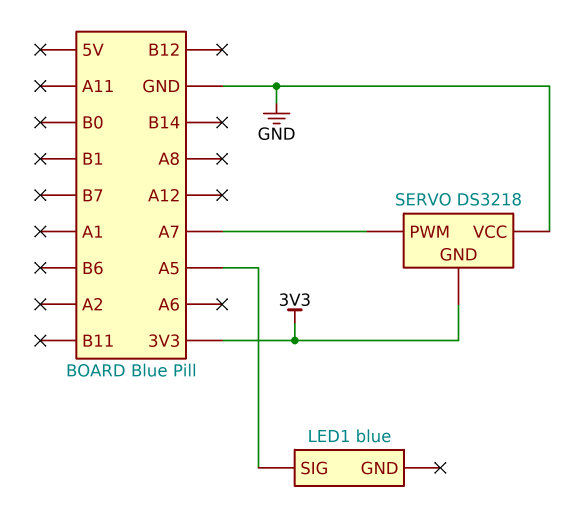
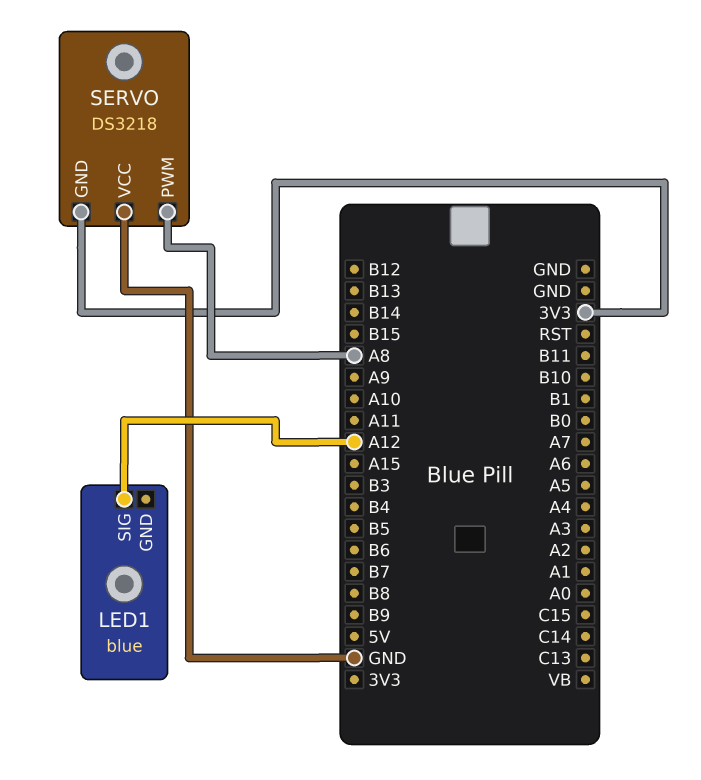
LED1 pin SIG: A5 -> A12
SERVO pin PWM: A7 -> A8

